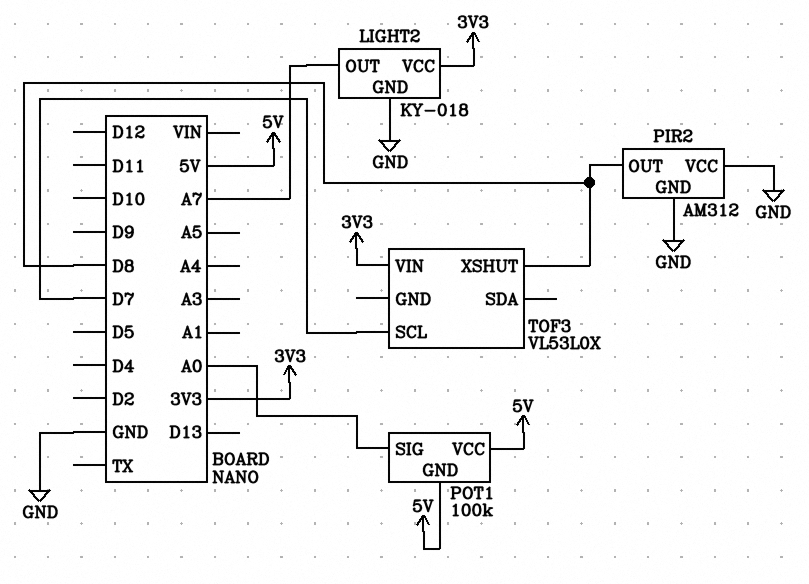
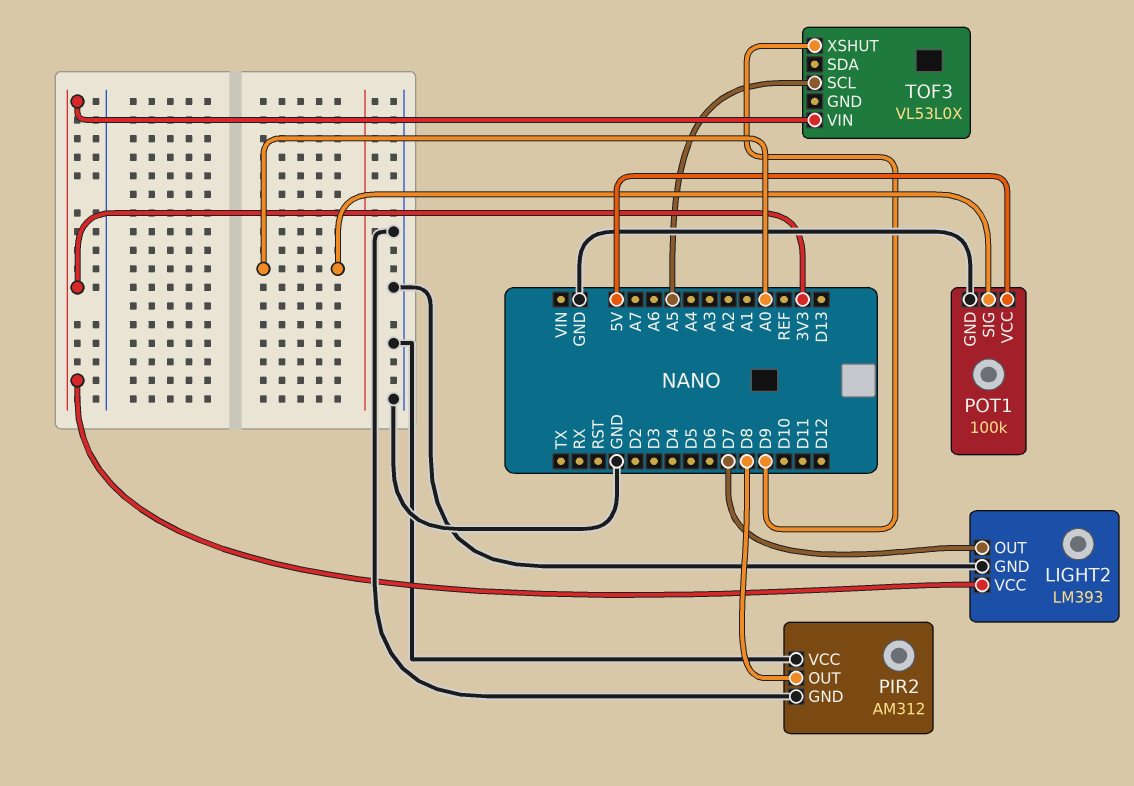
LIGHT2: KY-018 -> LM393
LIGHT2 pin OUT: A7 -> D7
POT1 pin GND: 5V -> GND
TOF3 pin SCL: D7 -> A5
TOF3 pin XSHUT: D8 -> D9

